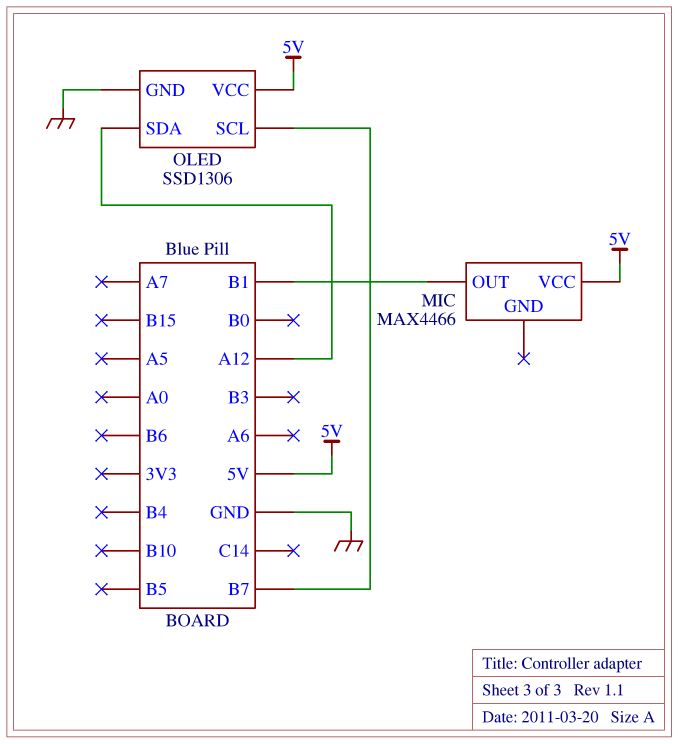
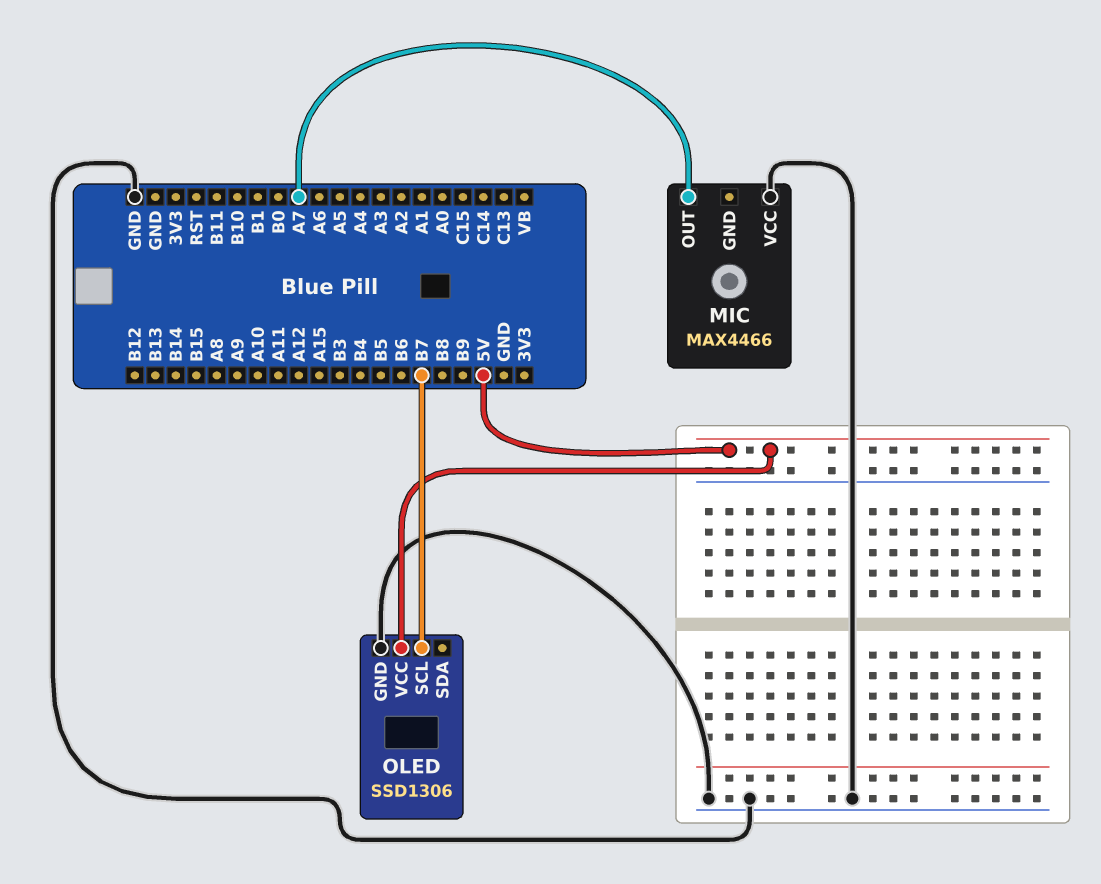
MIC pin OUT: B1 -> A7
MIC pin VCC: 5V -> GND
OLED pin SDA: A12 -> none

